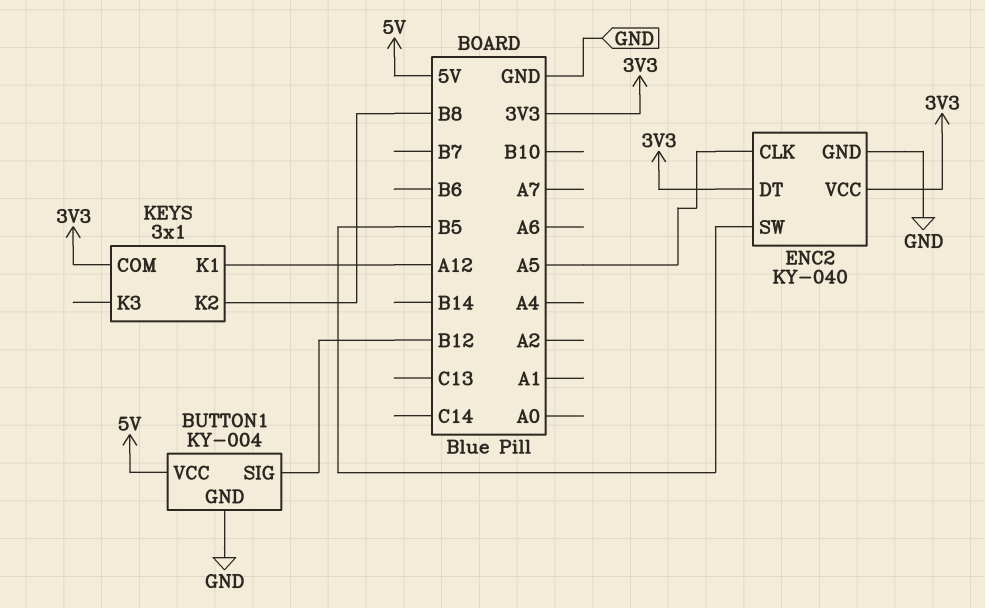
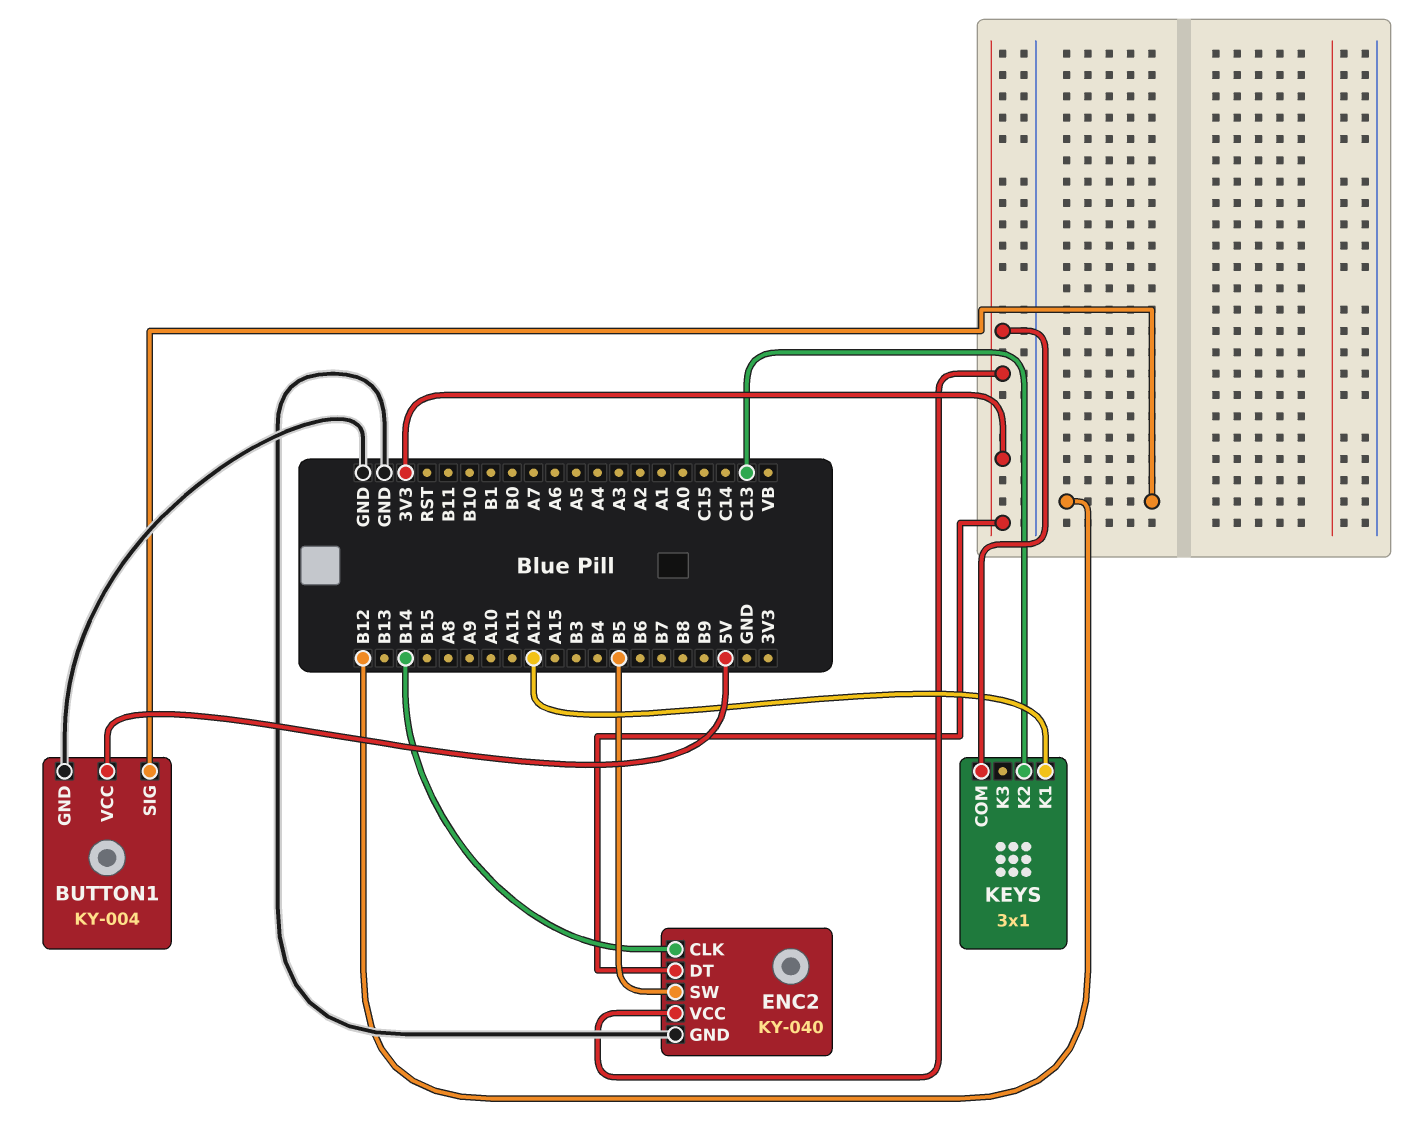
ENC2 pin CLK: A5 -> B14
KEYS pin K2: B8 -> C13

